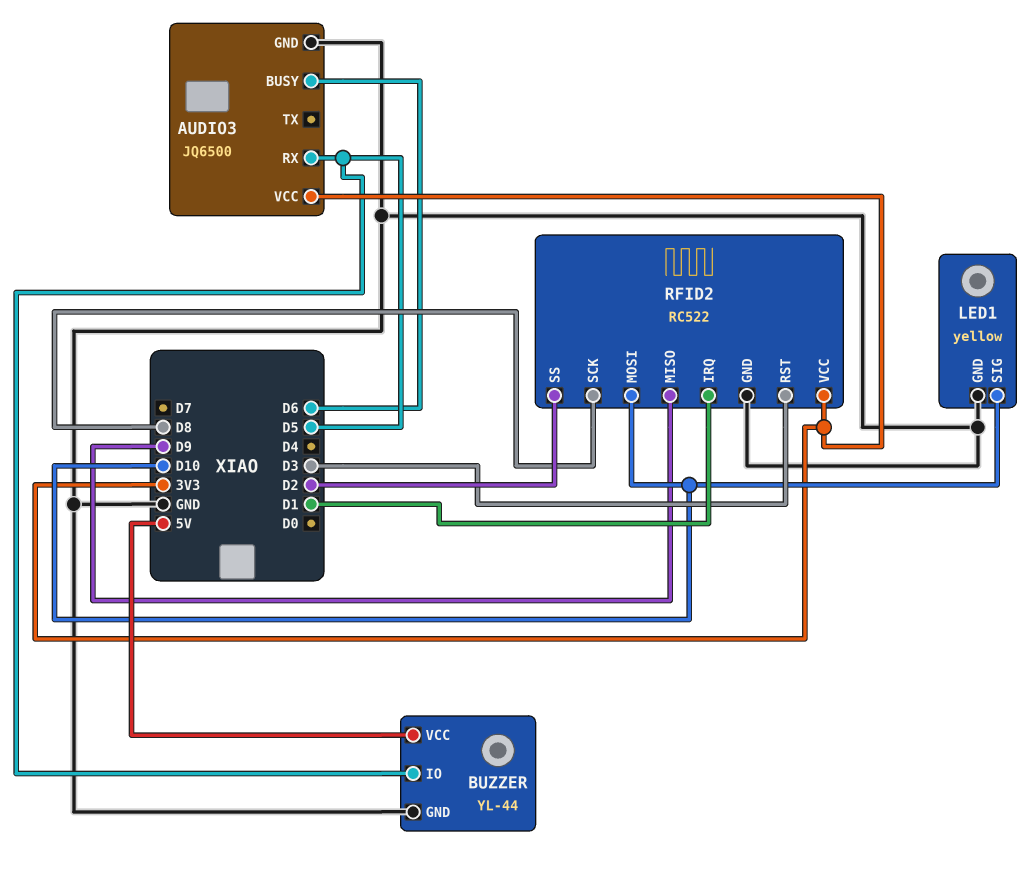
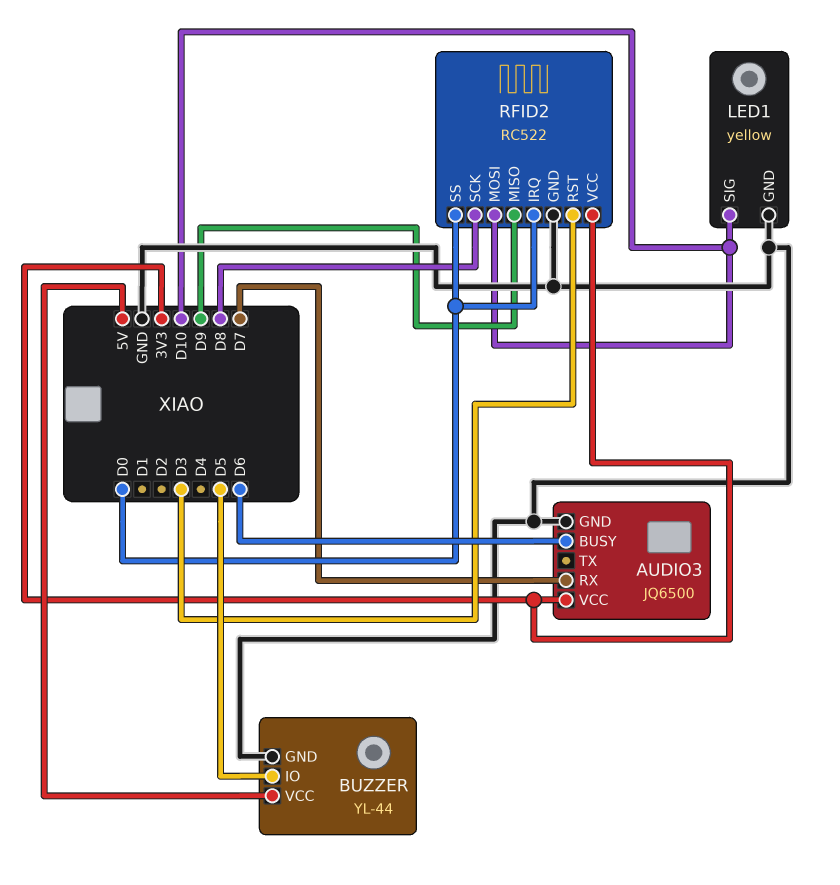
AUDIO3 pin RX: D5 -> D7
RFID2 pin IRQ: D1 -> D0
RFID2 pin SS: D2 -> D0

